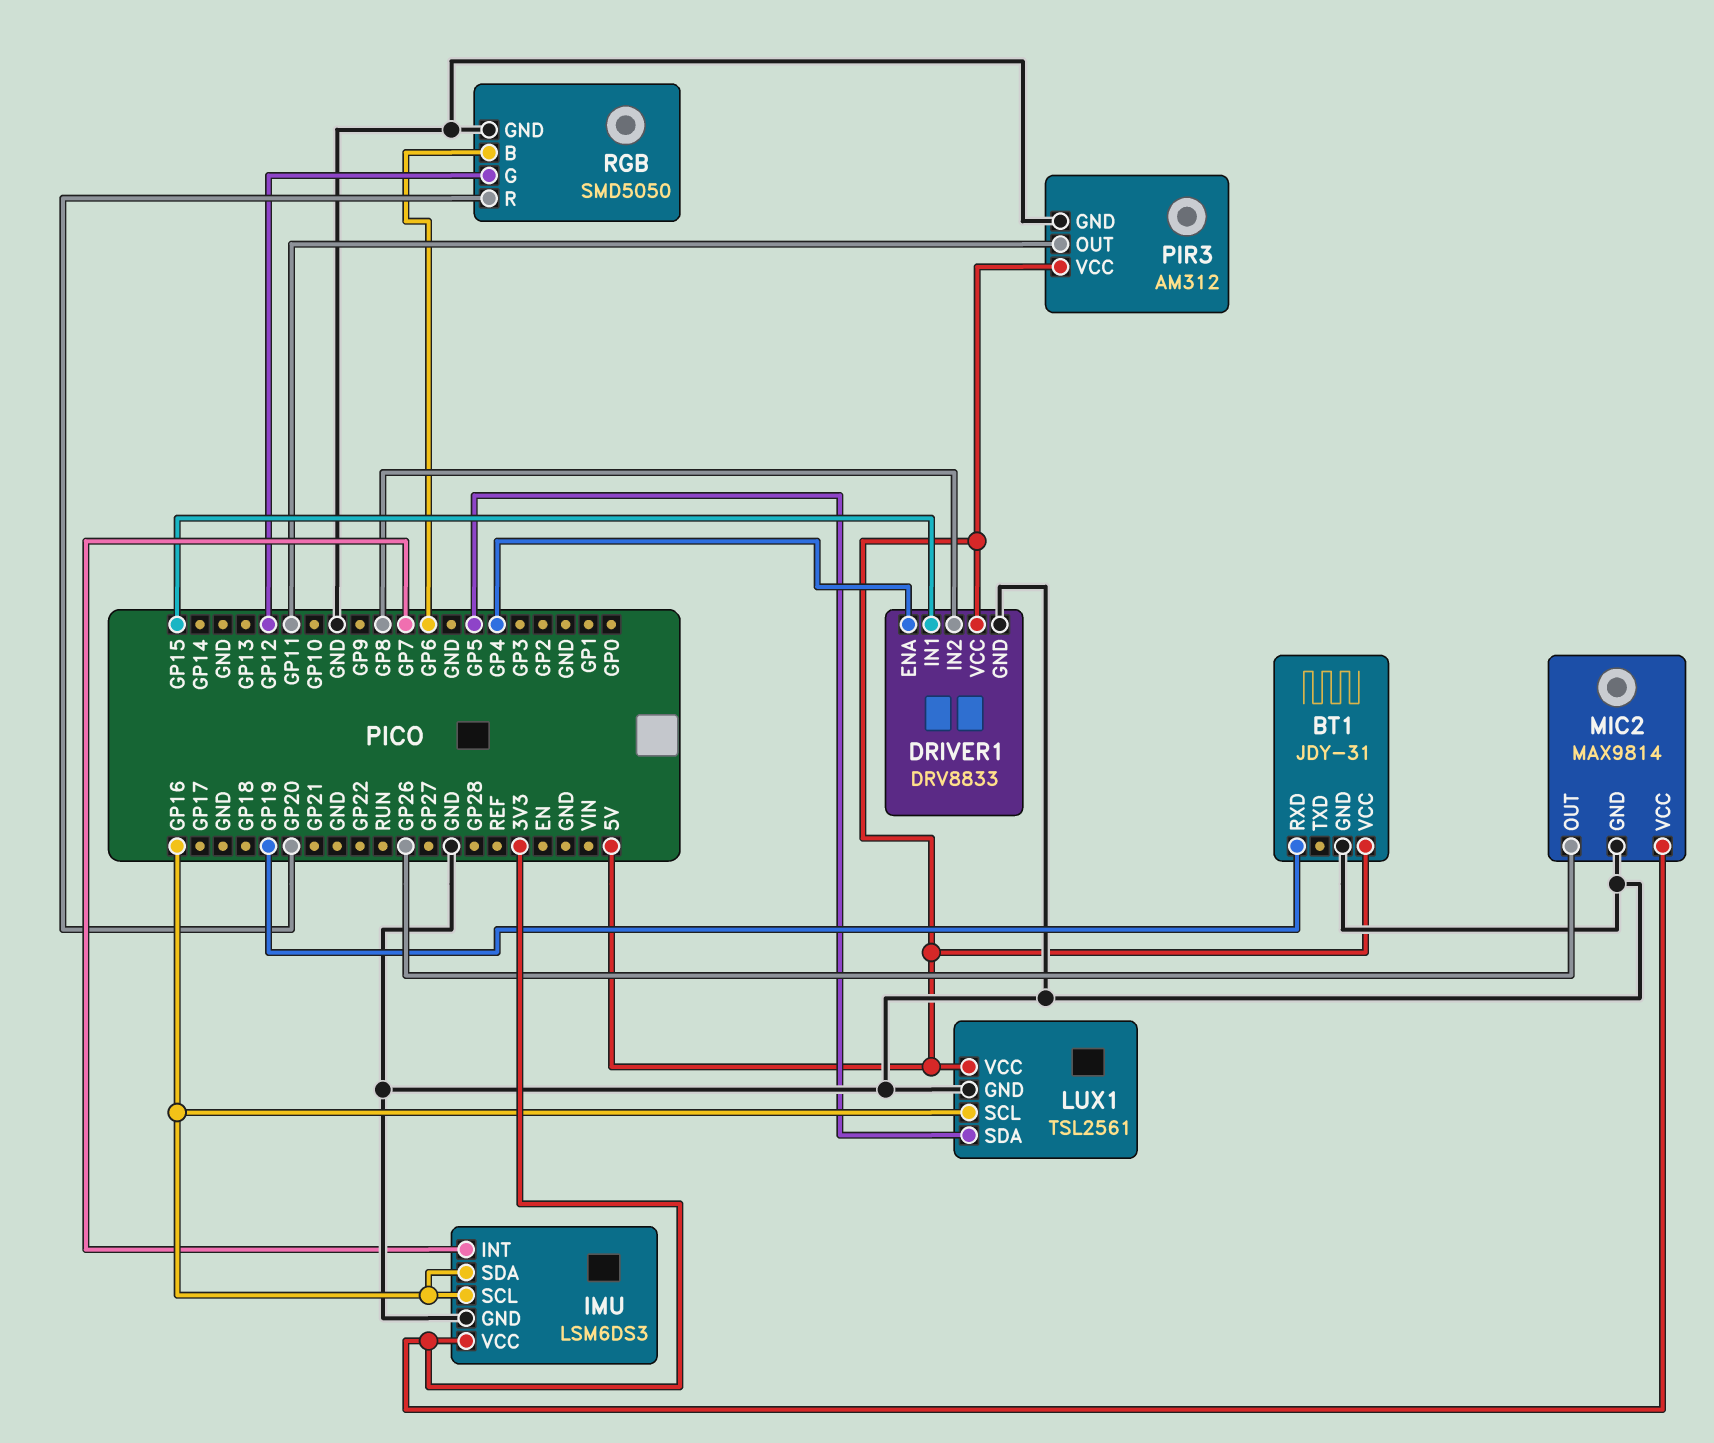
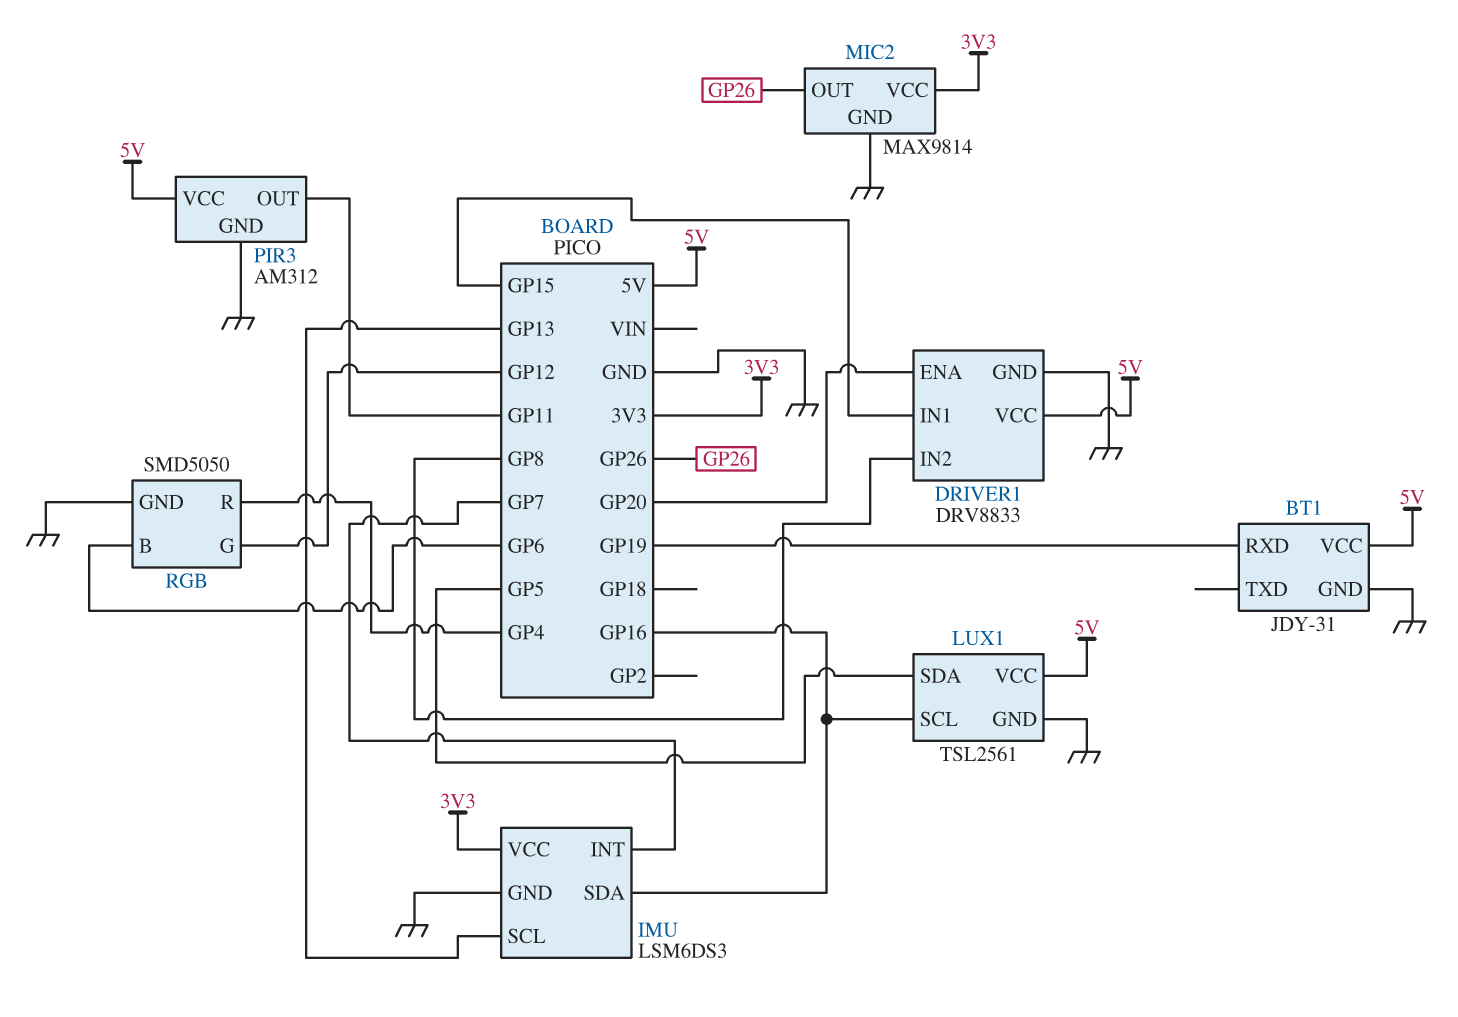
DRIVER1 pin ENA: GP4 -> GP20
IMU pin SCL: GP16 -> GP13
RGB pin R: GP20 -> GP4

